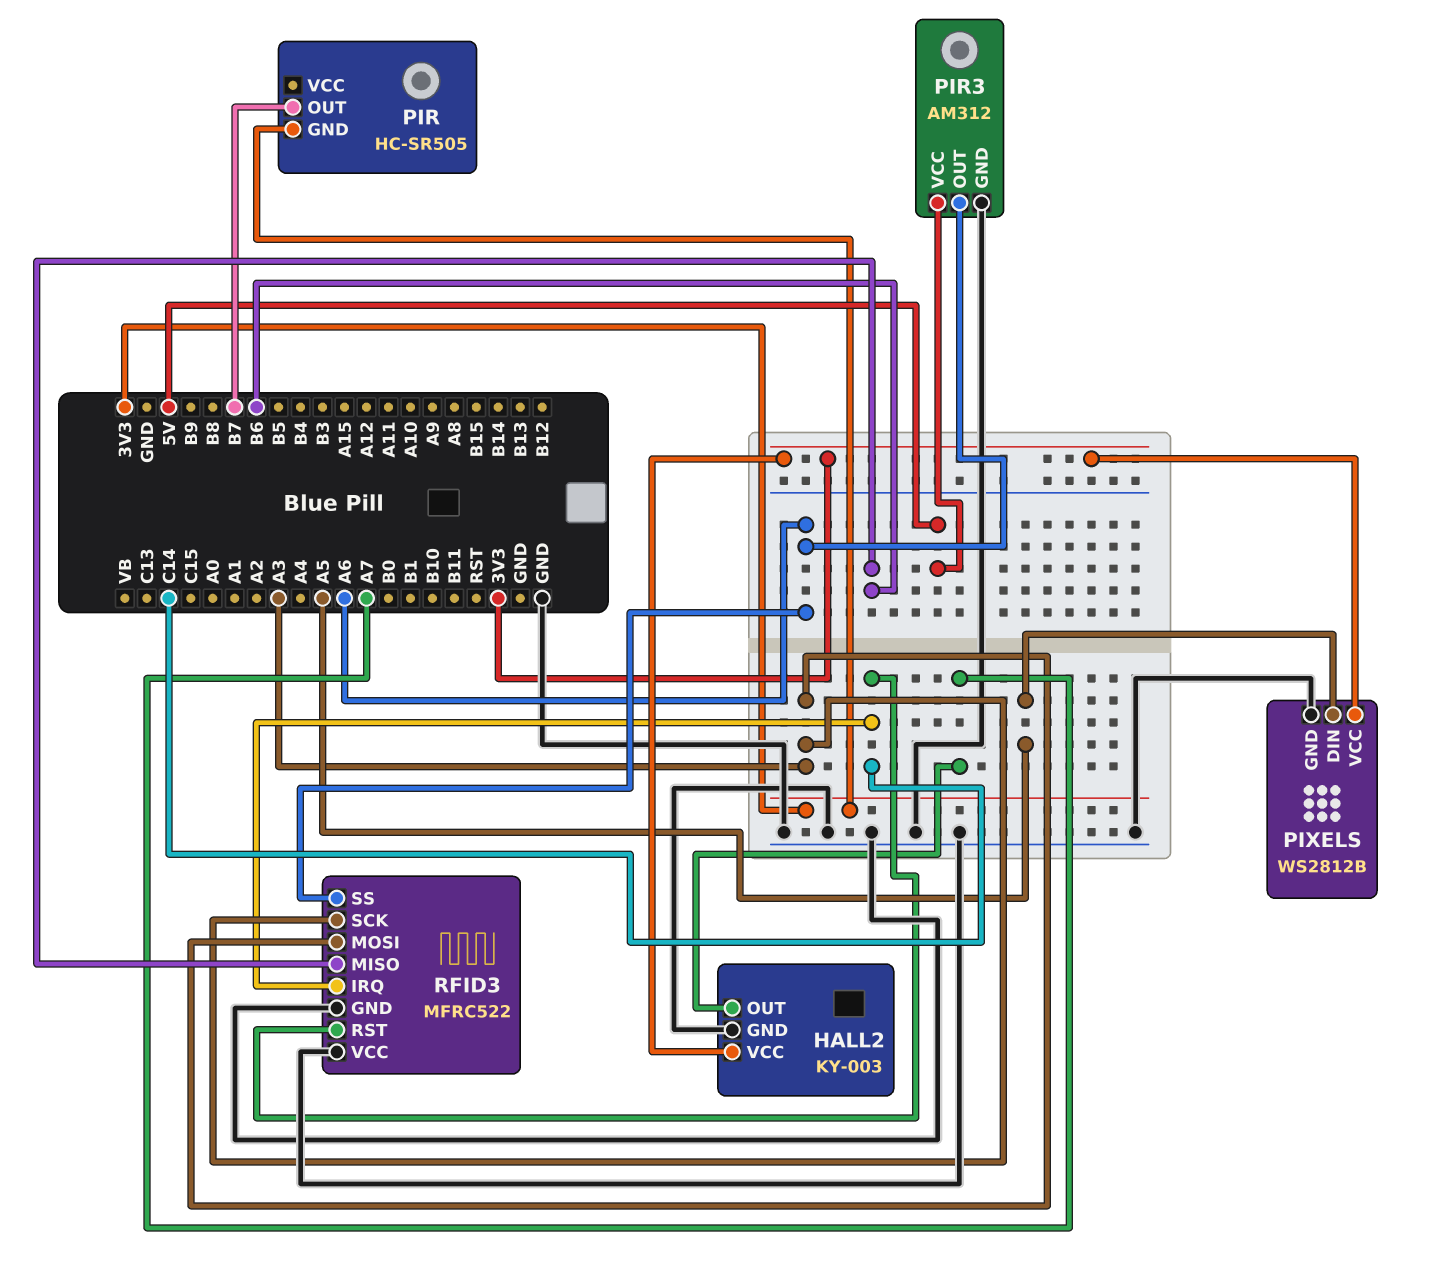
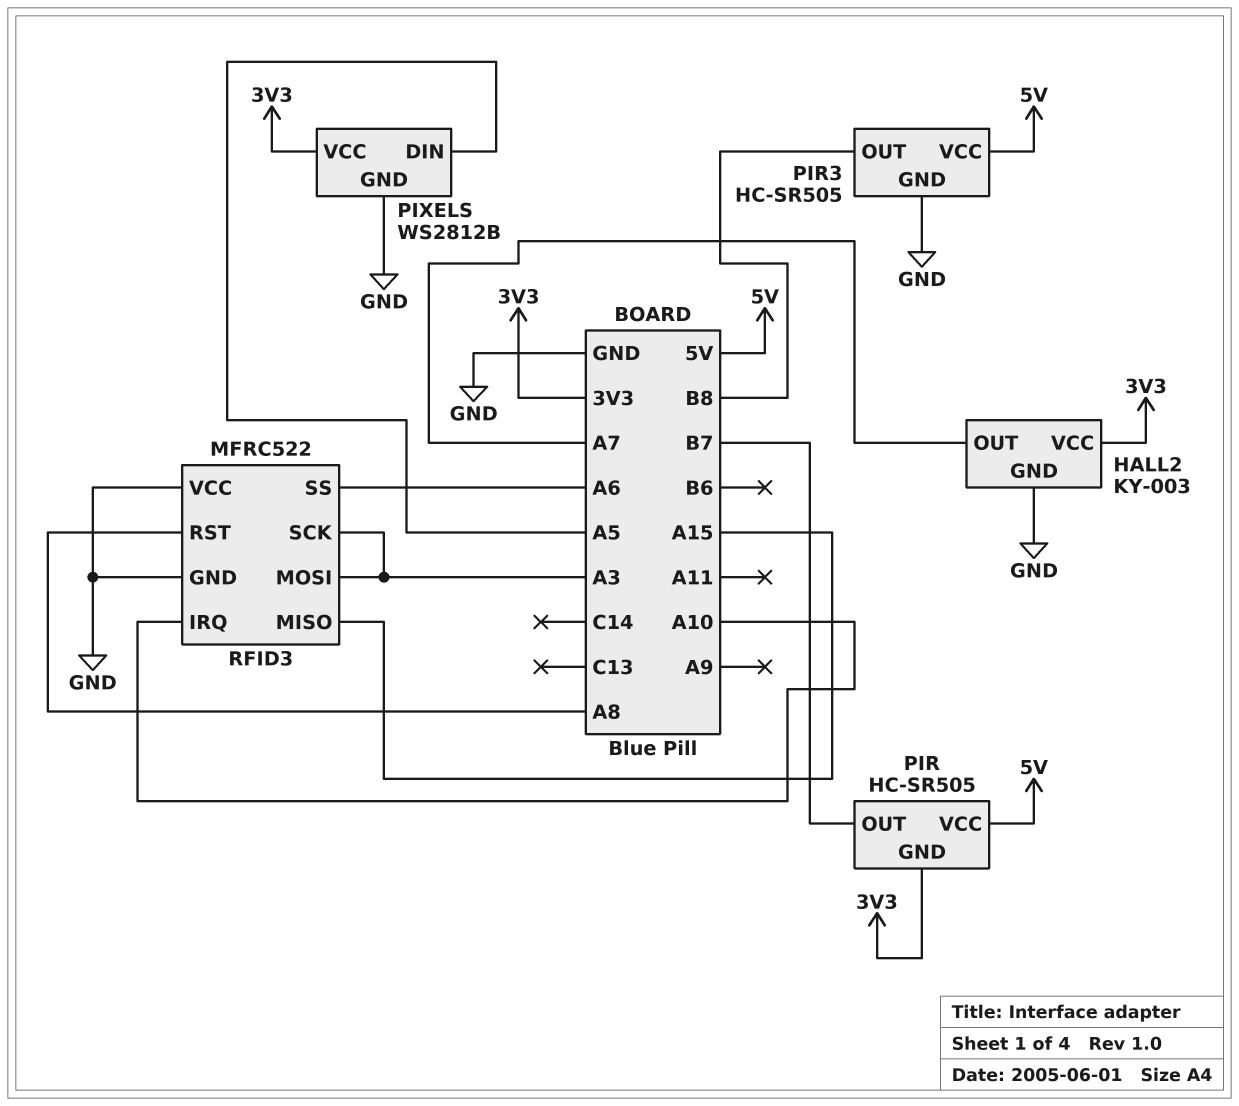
PIR pin VCC: none -> 5V
PIR3: AM312 -> HC-SR505
PIR3 pin OUT: A6 -> B8
RFID3 pin IRQ: C14 -> A10
RFID3 pin MISO: B6 -> A15
RFID3 pin RST: C14 -> A8

